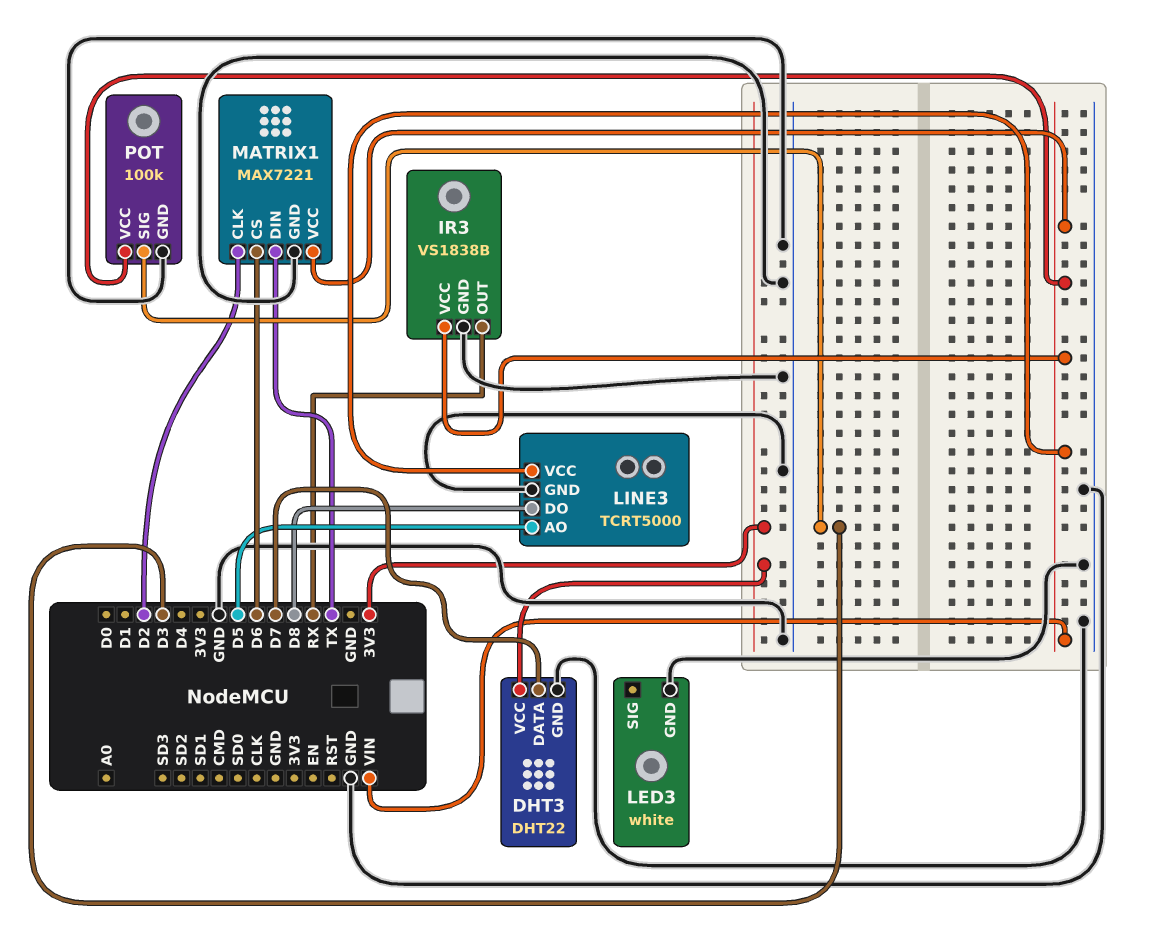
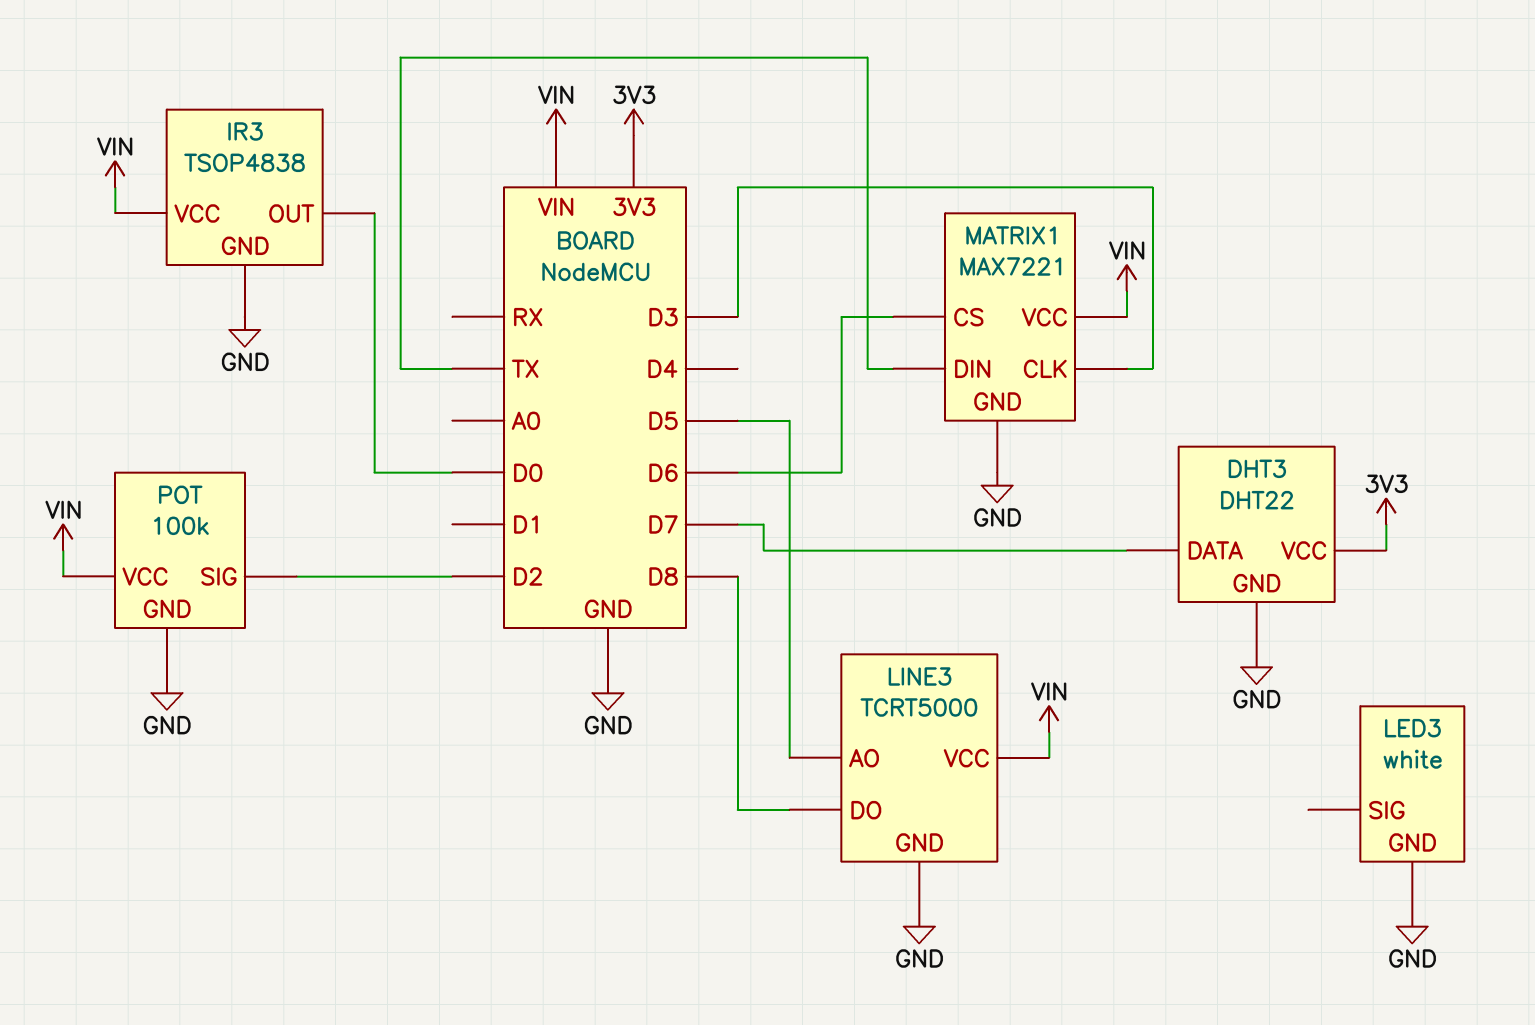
IR3: VS1838B -> TSOP4838
IR3 pin OUT: RX -> D0
MATRIX1 pin CLK: D2 -> D3
POT pin SIG: D3 -> D2

